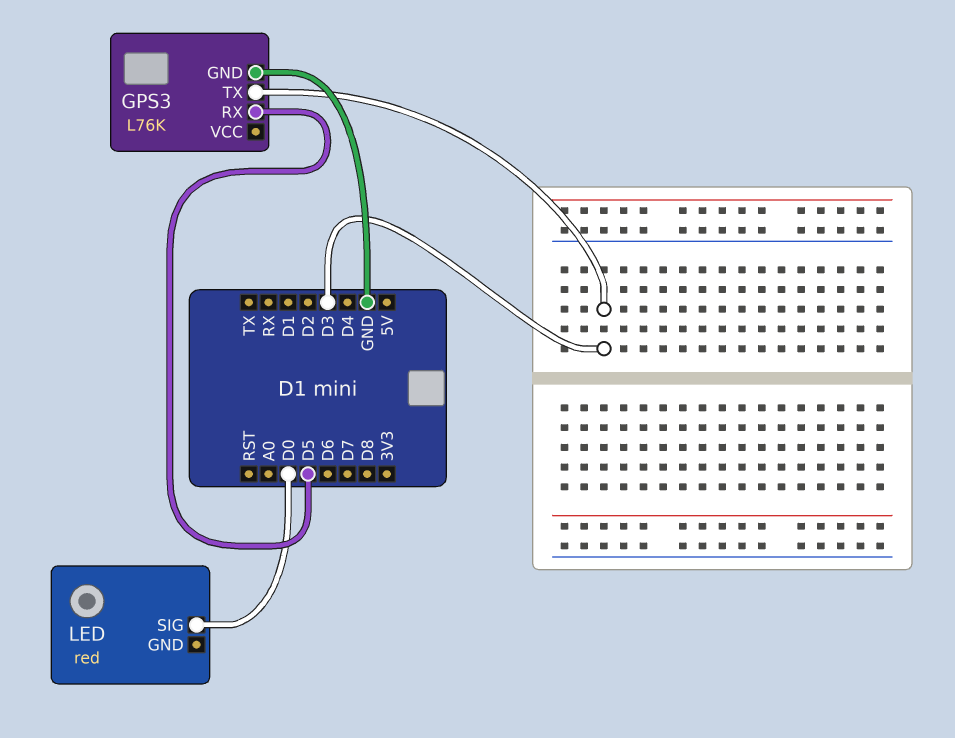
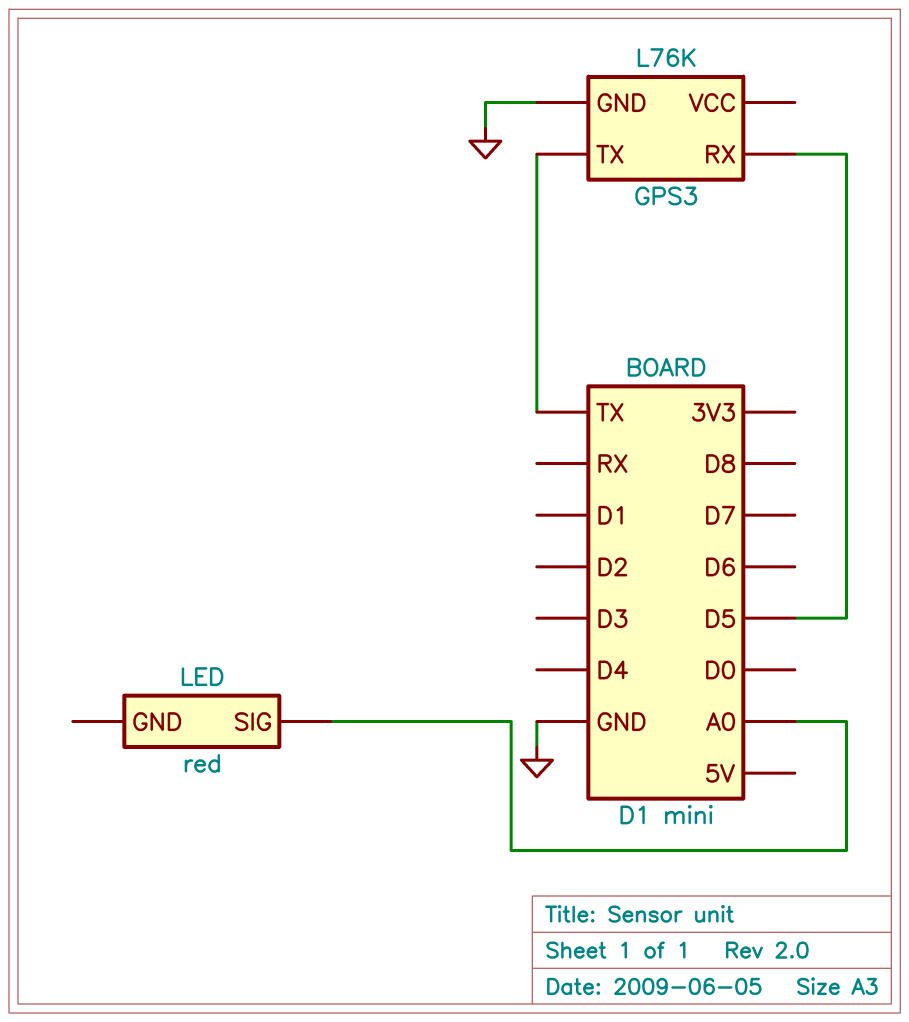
GPS3 pin TX: D3 -> TX
LED pin SIG: D0 -> A0

